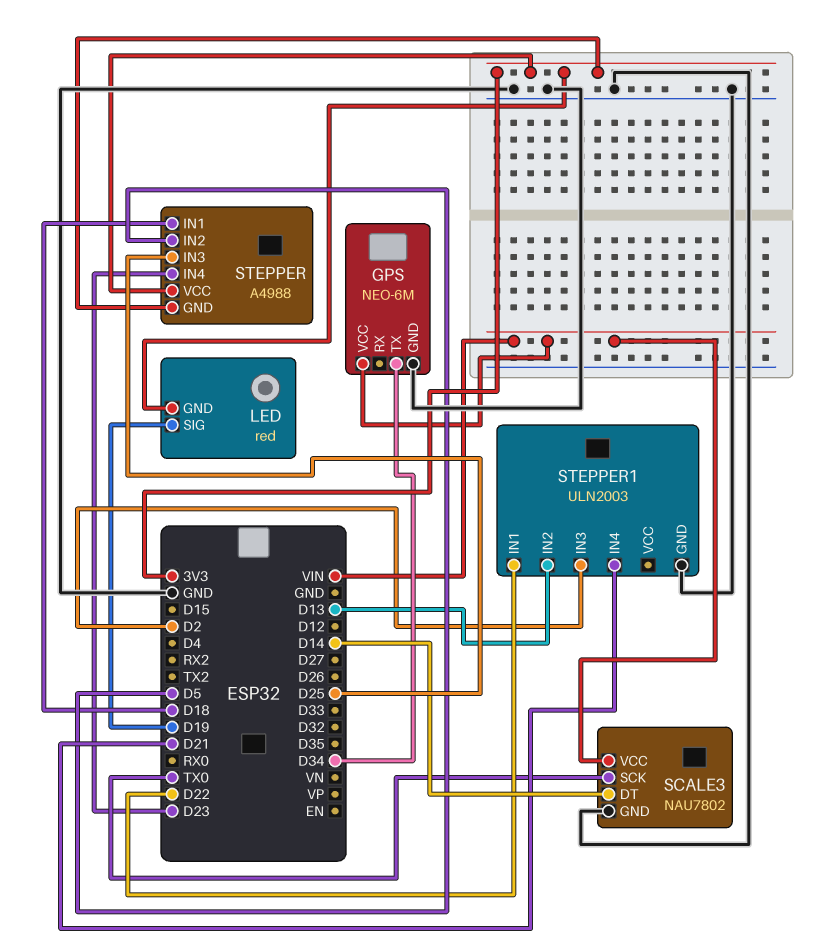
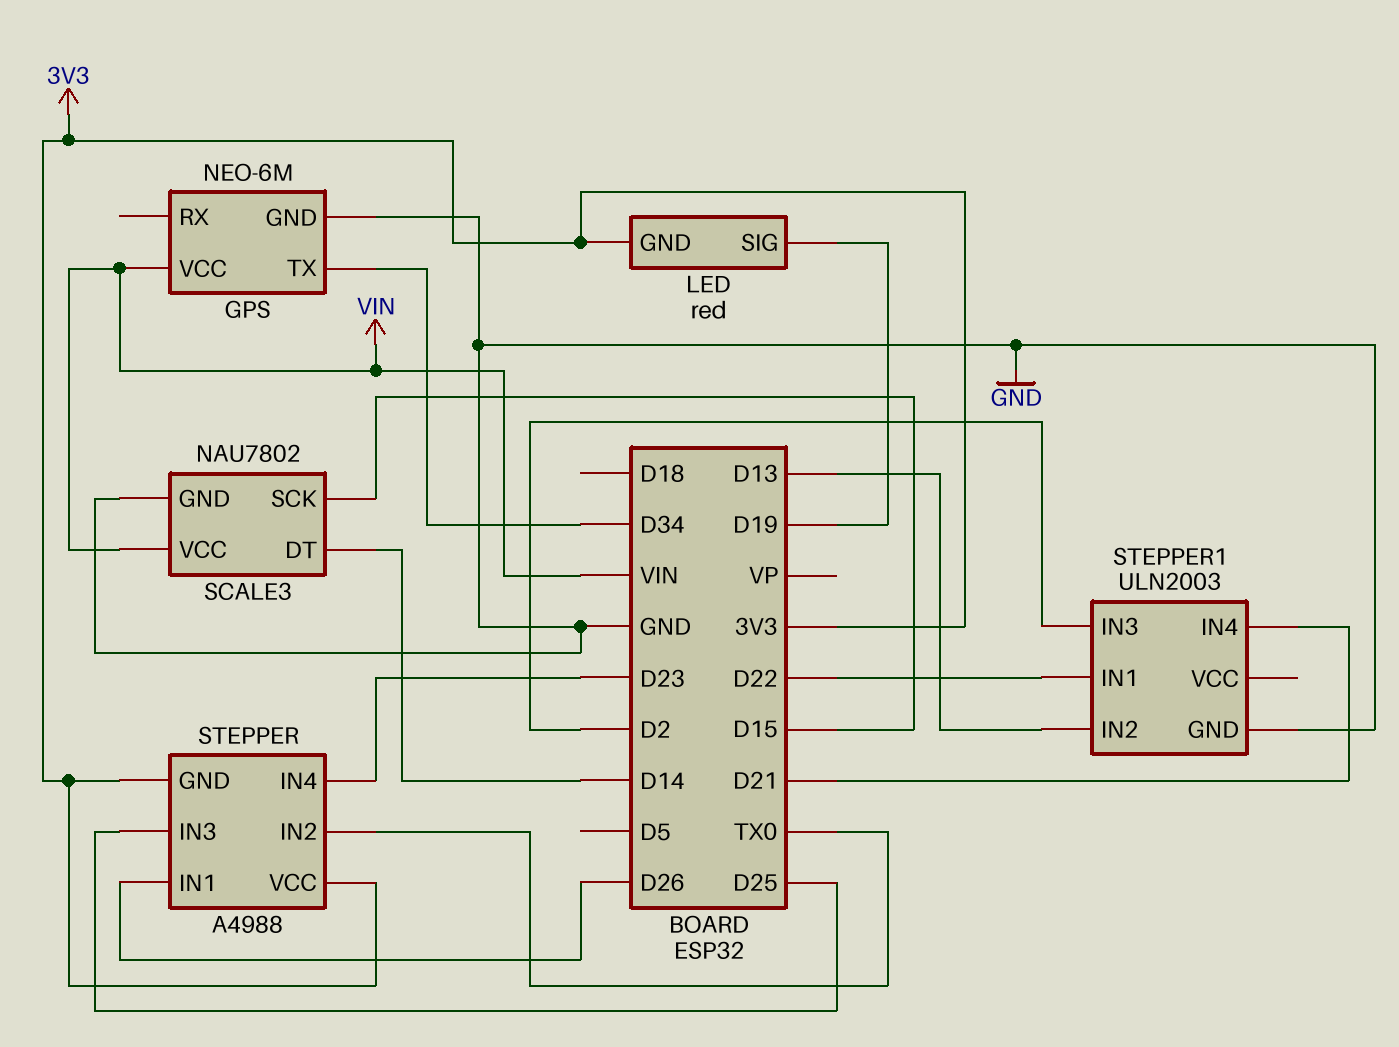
SCALE3 pin SCK: TX0 -> D15
STEPPER pin IN1: D18 -> D26
STEPPER pin IN2: D5 -> TX0

